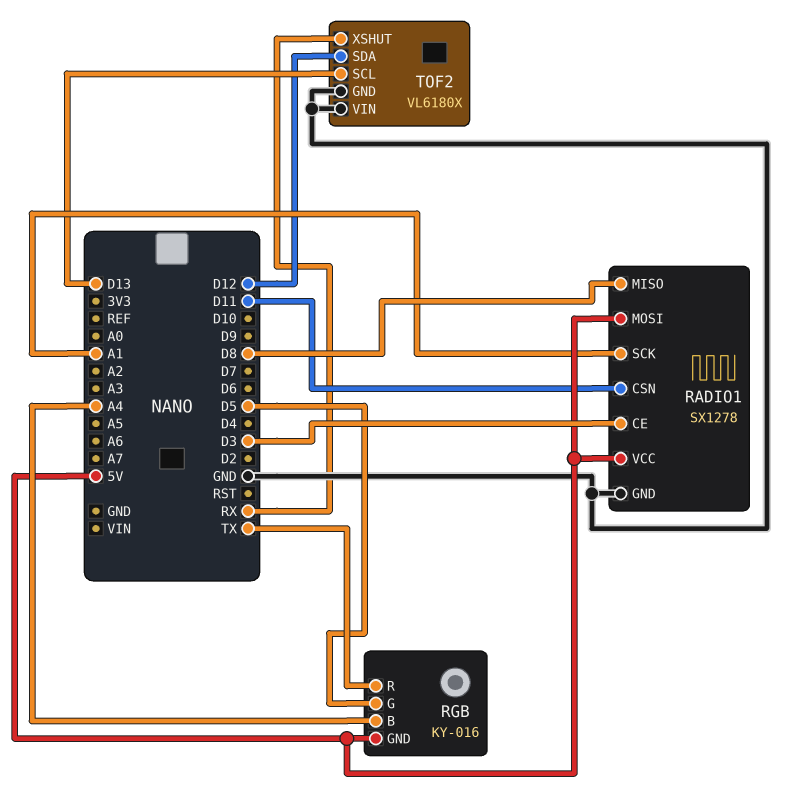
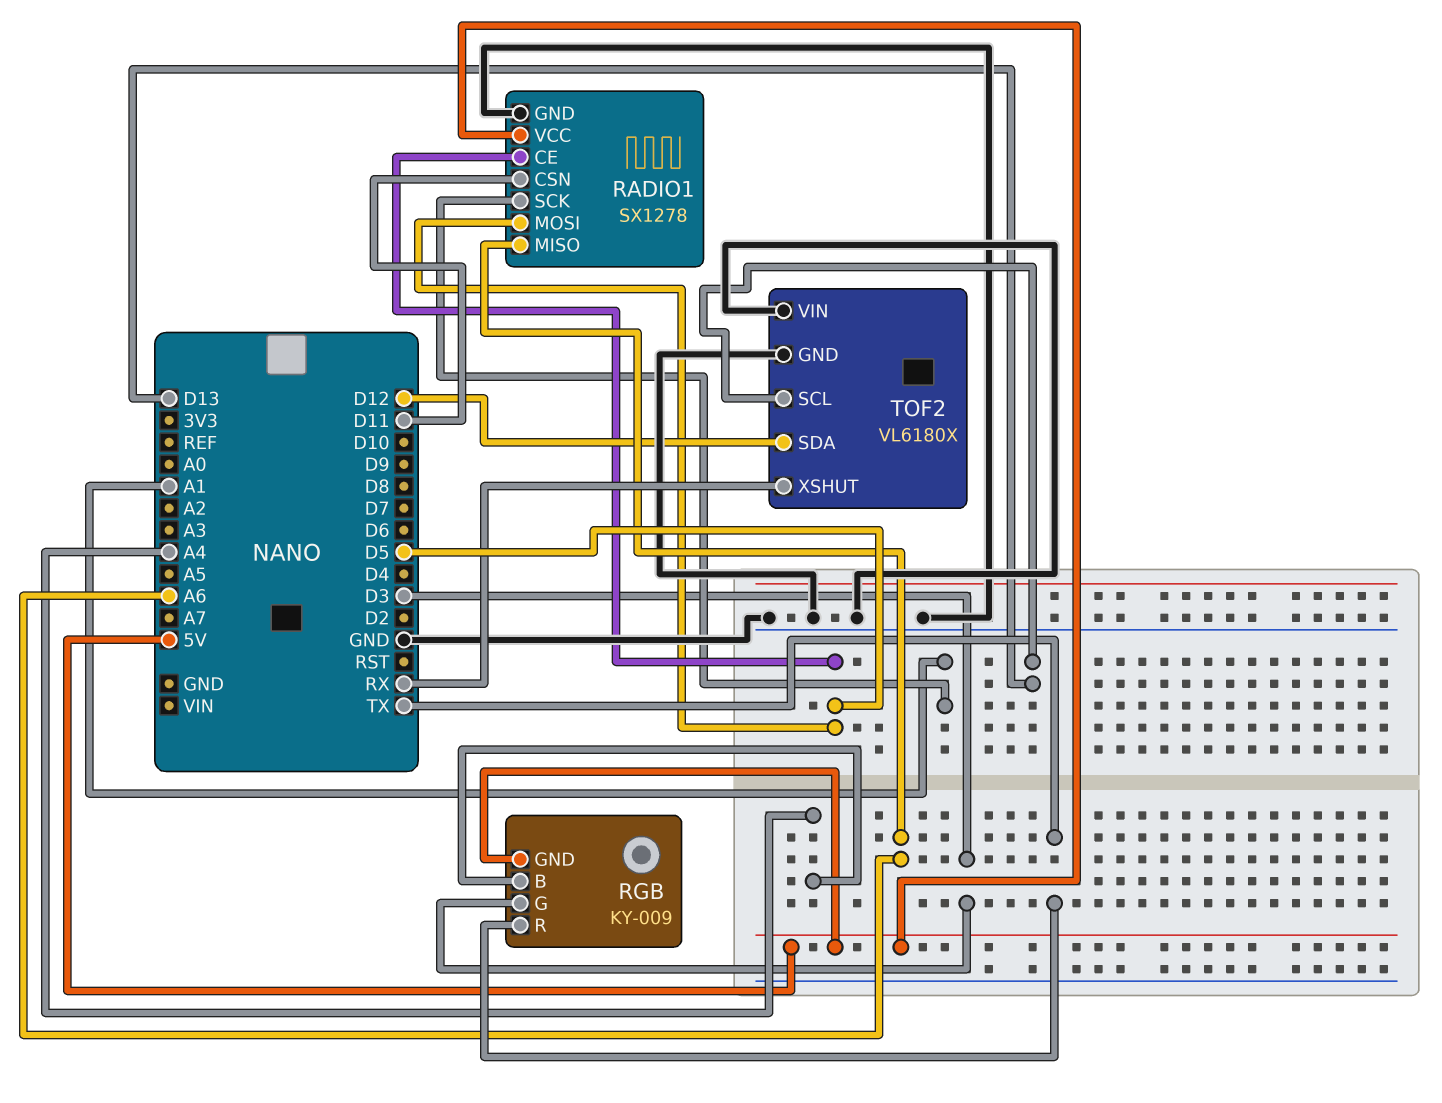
RADIO1 pin CE: D3 -> D5
RADIO1 pin MISO: D8 -> A6
RADIO1 pin MOSI: 5V -> D5
RGB: KY-016 -> KY-009
RGB pin G: D5 -> D3

